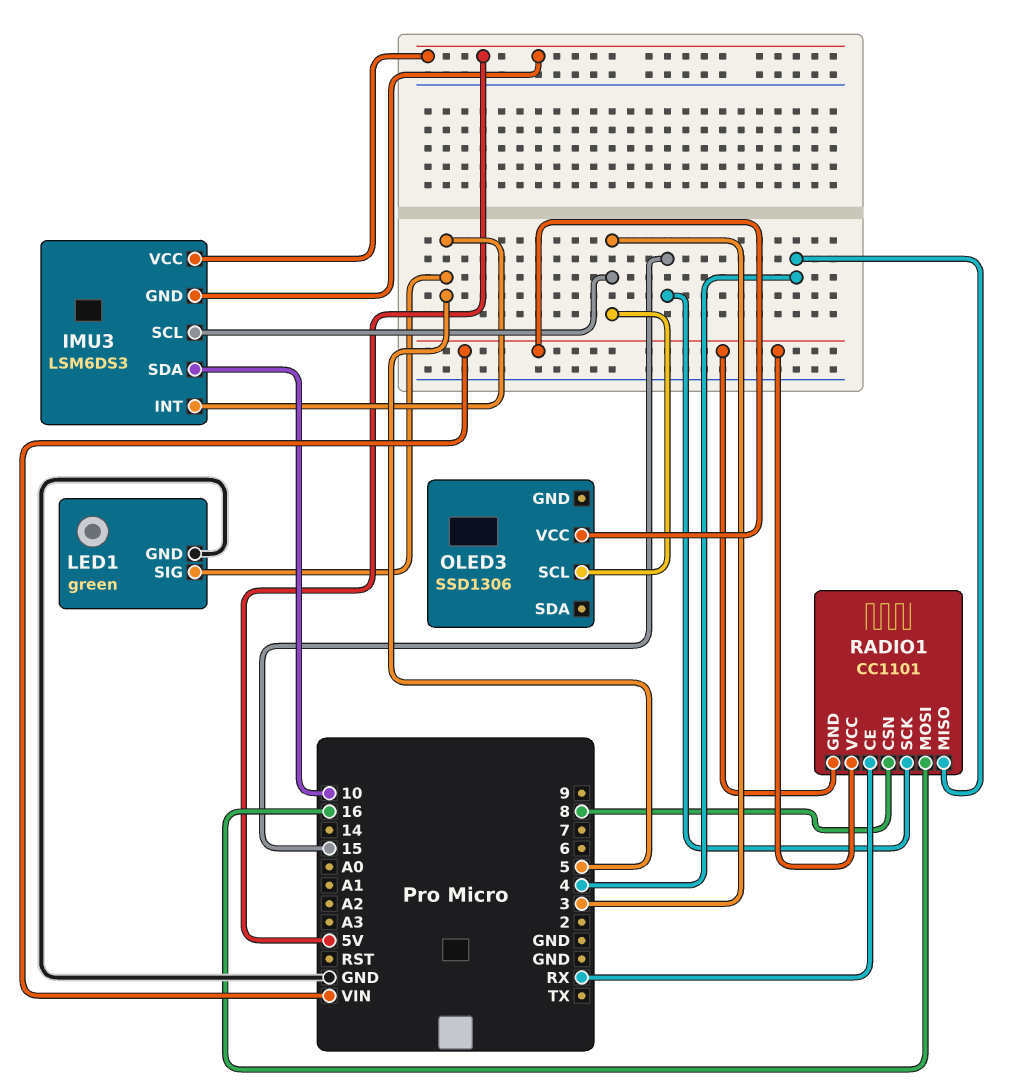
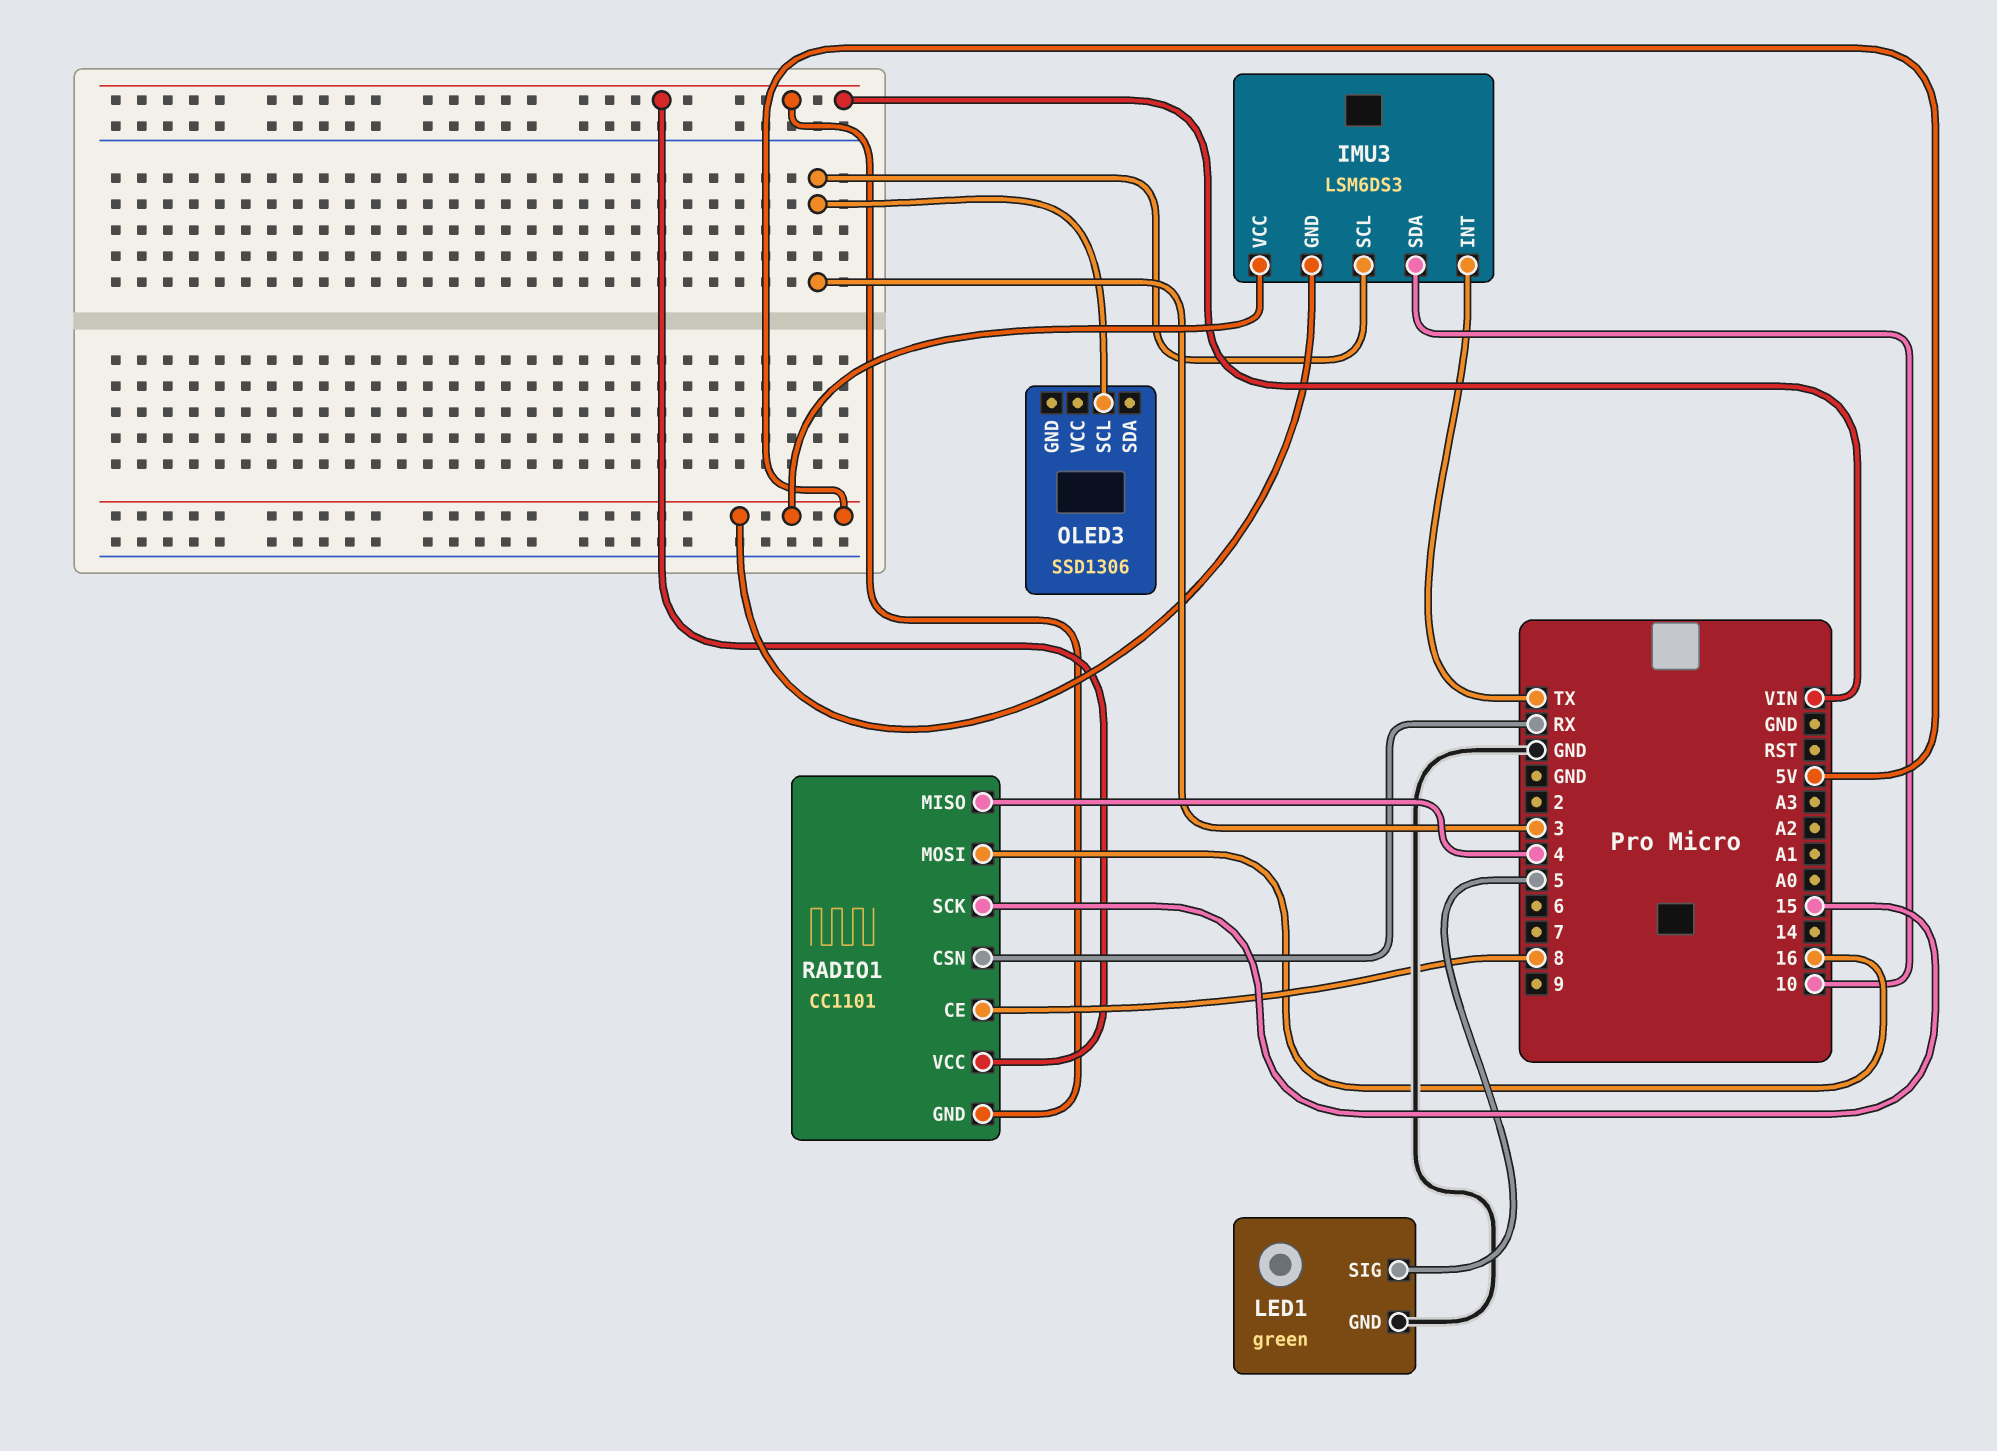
IMU3 pin INT: 5 -> TX
OLED3 pin VCC: VIN -> none
RADIO1 pin CE: RX -> 8
RADIO1 pin CSN: 8 -> RX

